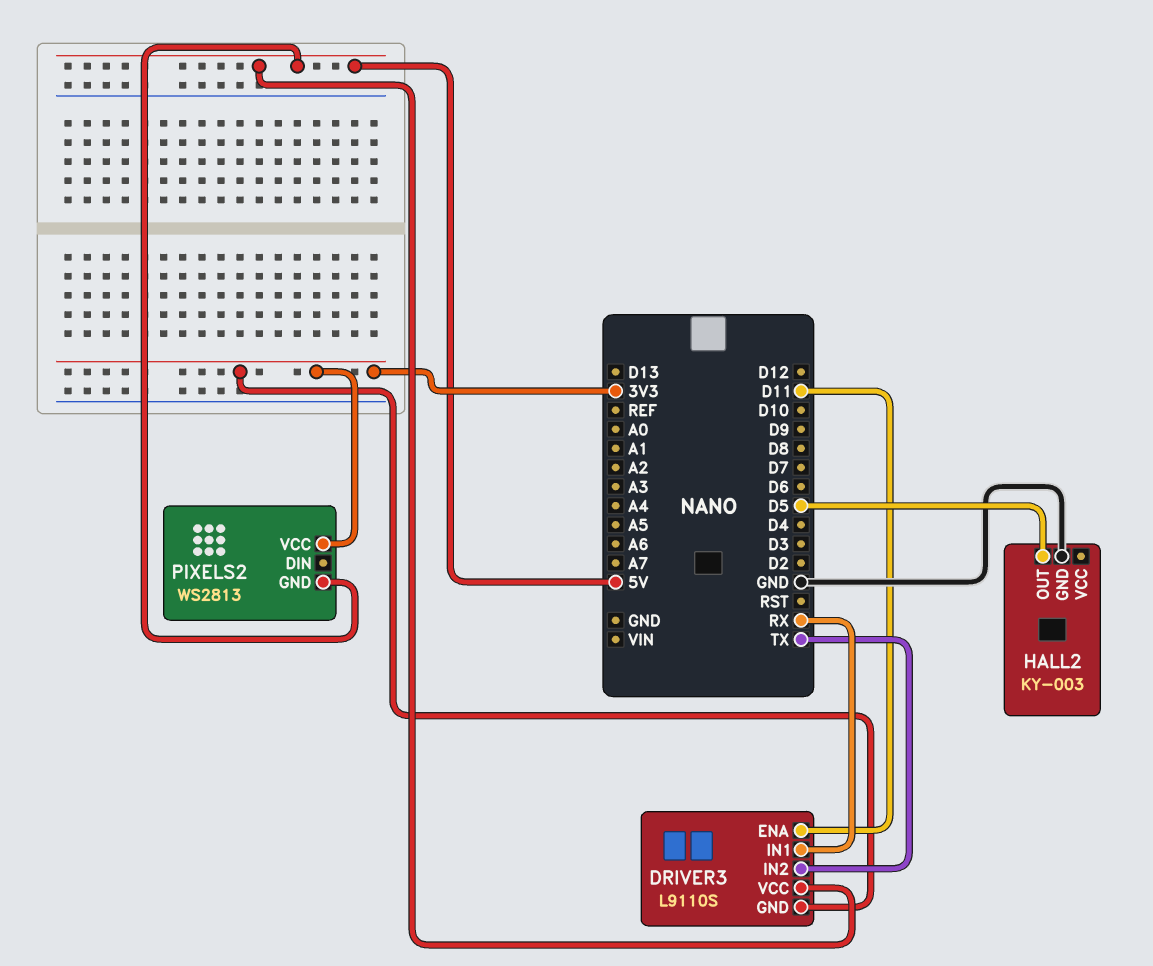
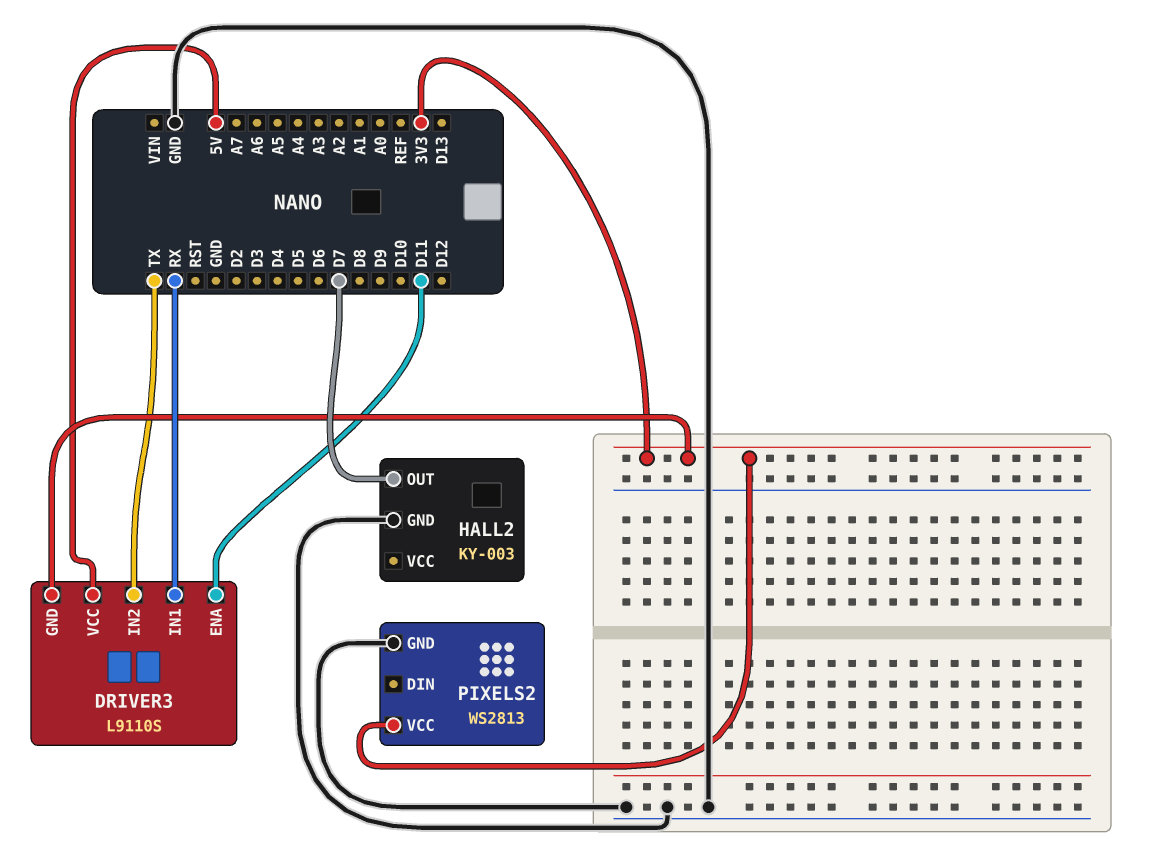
HALL2 pin OUT: D5 -> D7
PIXELS2 pin GND: 5V -> GND

